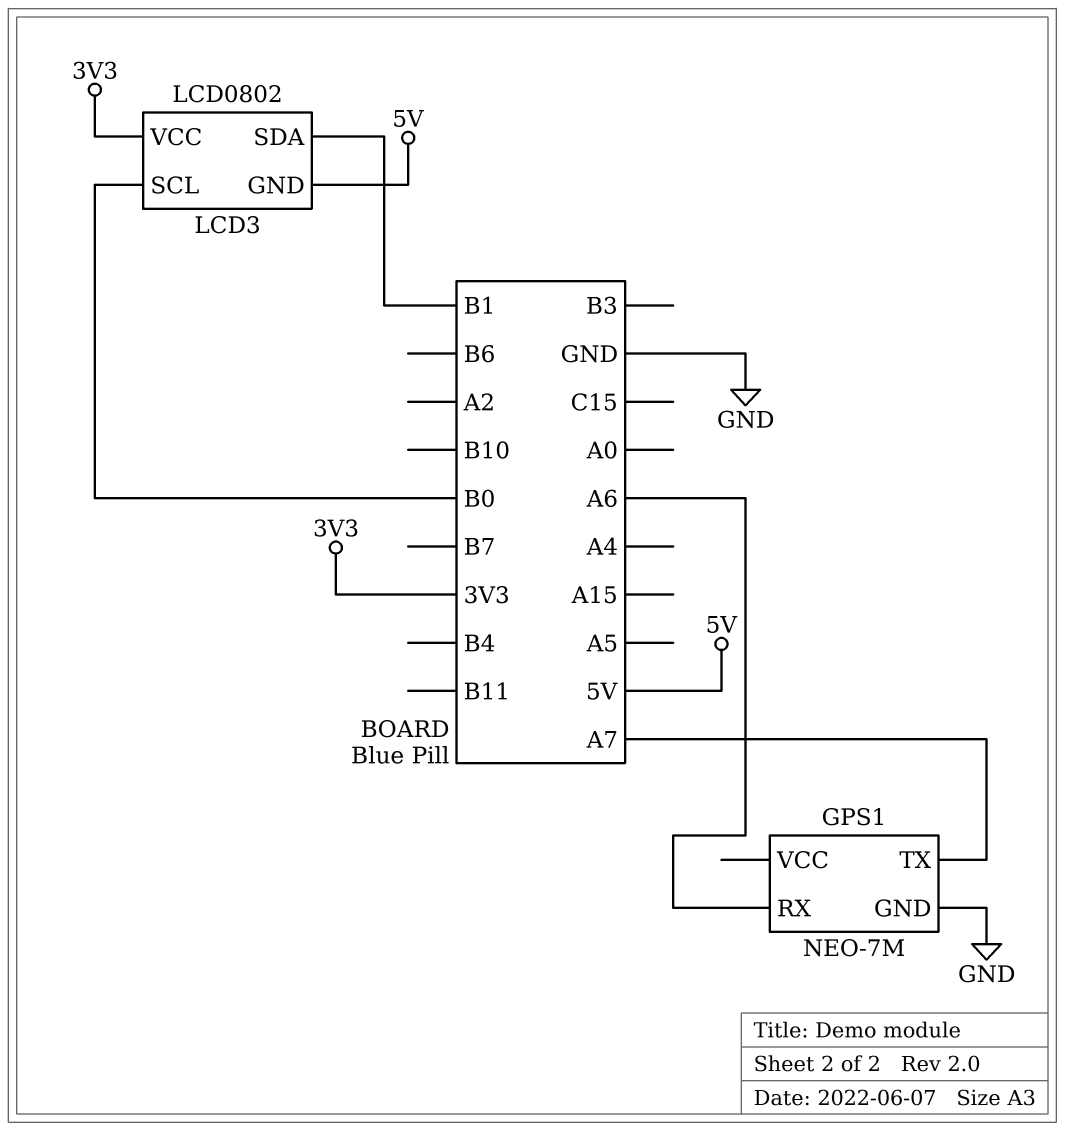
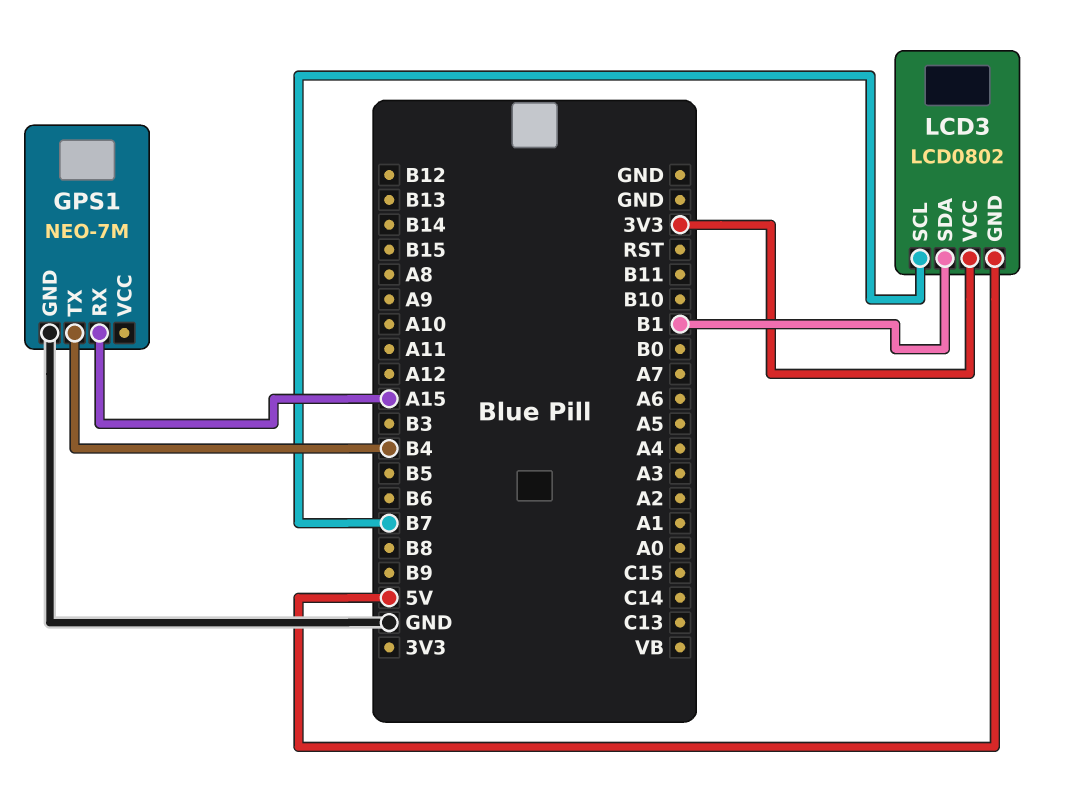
GPS1 pin RX: A6 -> A15
GPS1 pin TX: A7 -> B4
LCD3 pin SCL: B0 -> B7

